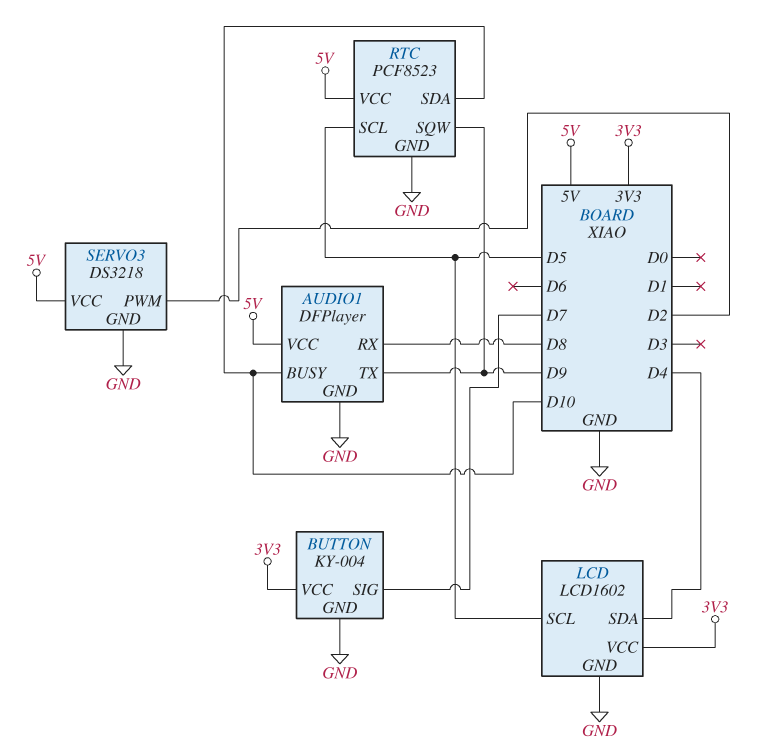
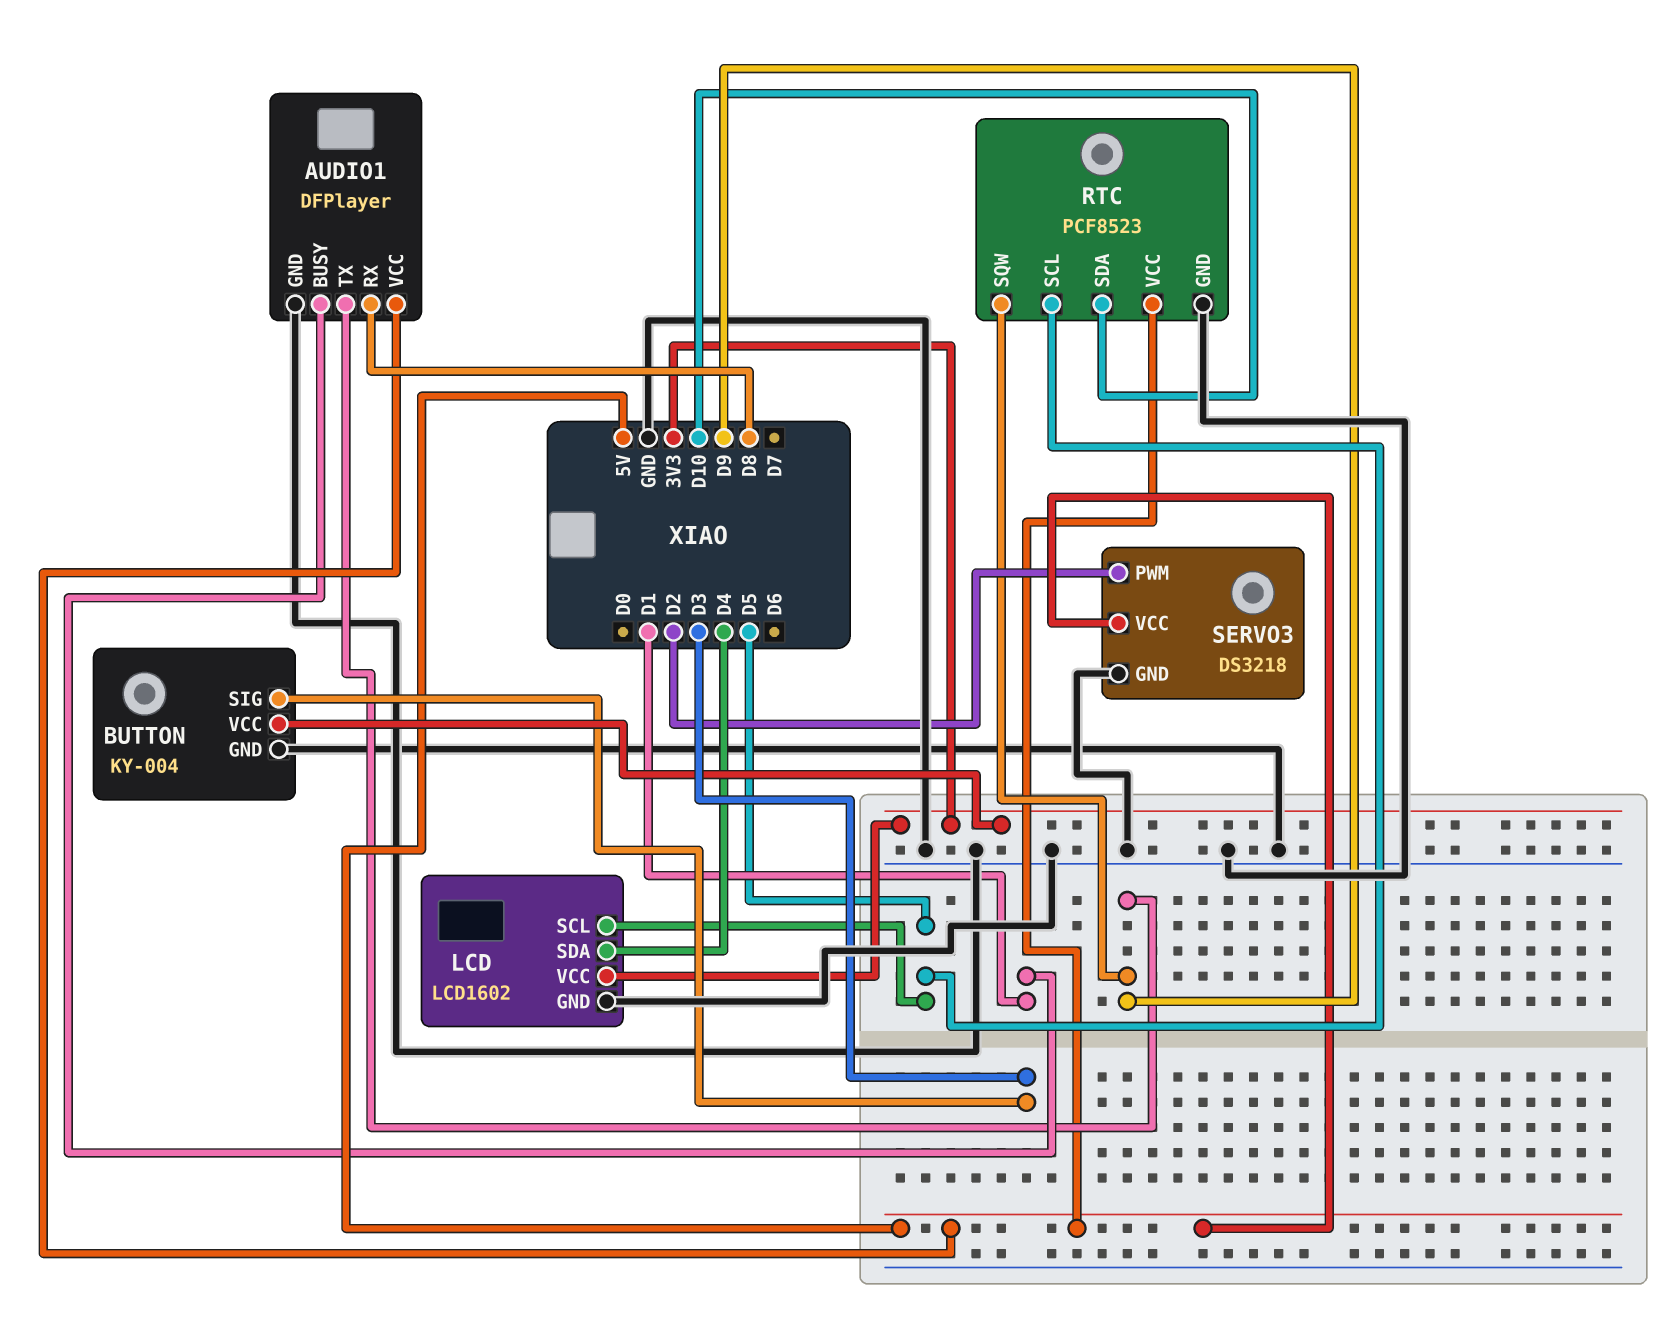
AUDIO1 pin BUSY: D10 -> D1
BUTTON pin SIG: D7 -> D3

